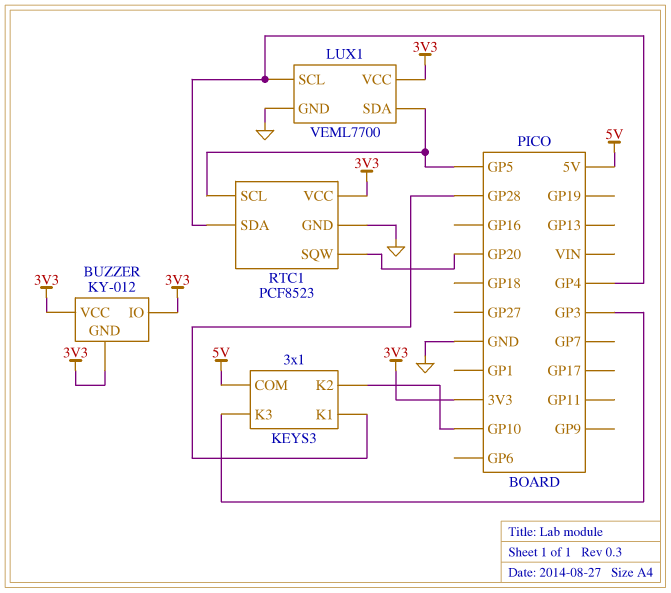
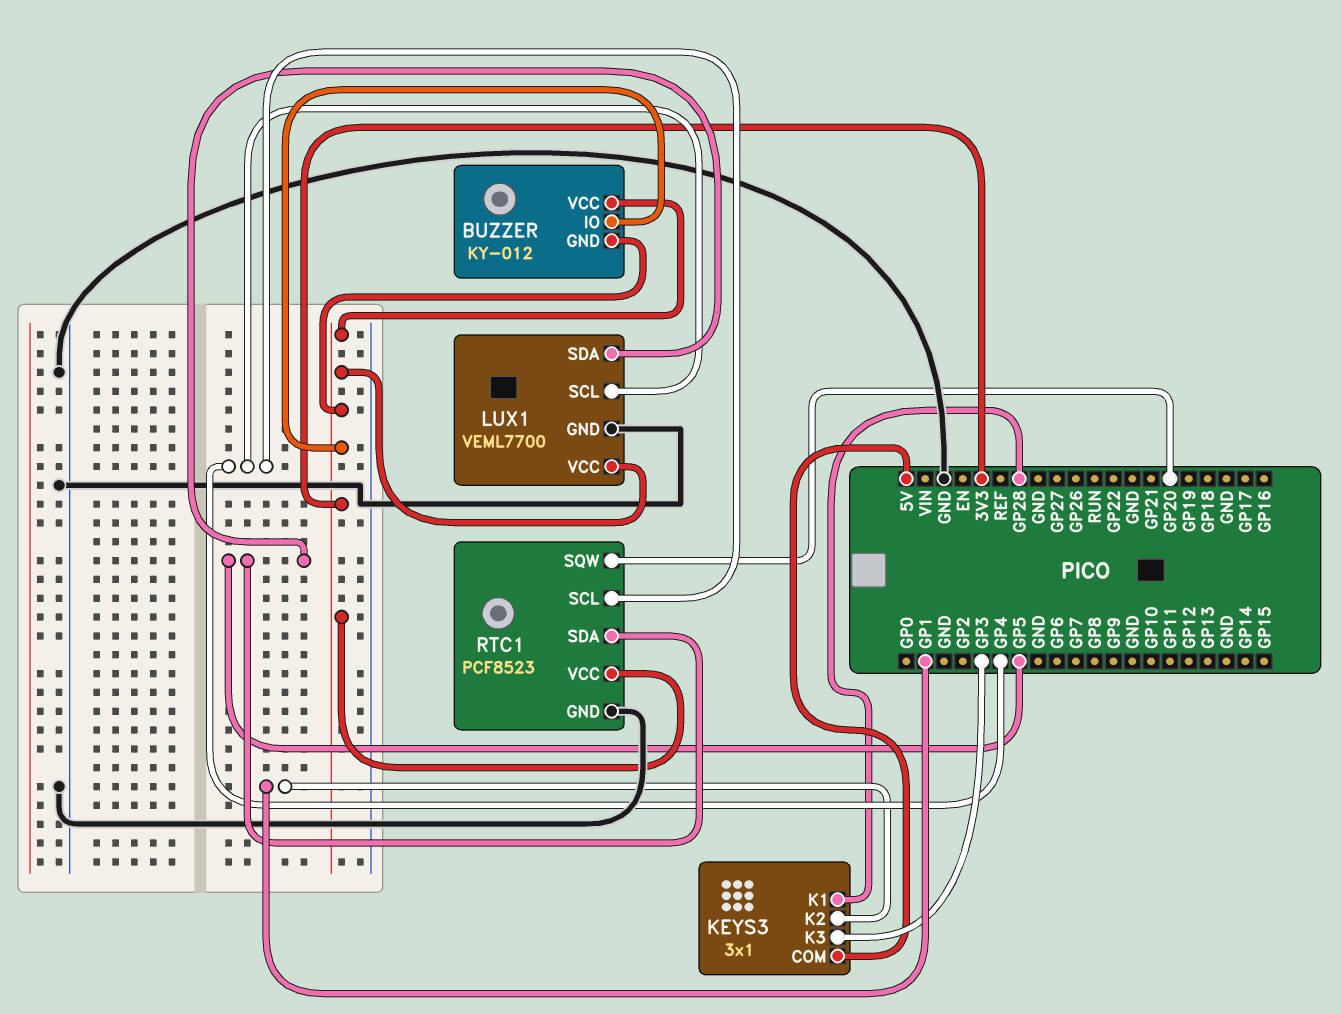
KEYS3 pin K2: GP10 -> GP1
RTC1 pin SCL: GP5 -> GP4
RTC1 pin SDA: GP4 -> GP5

